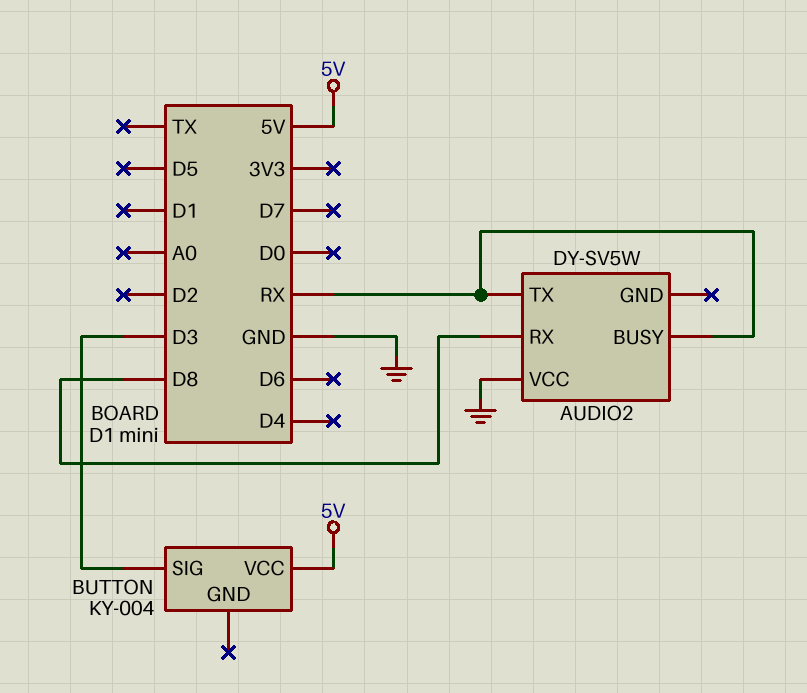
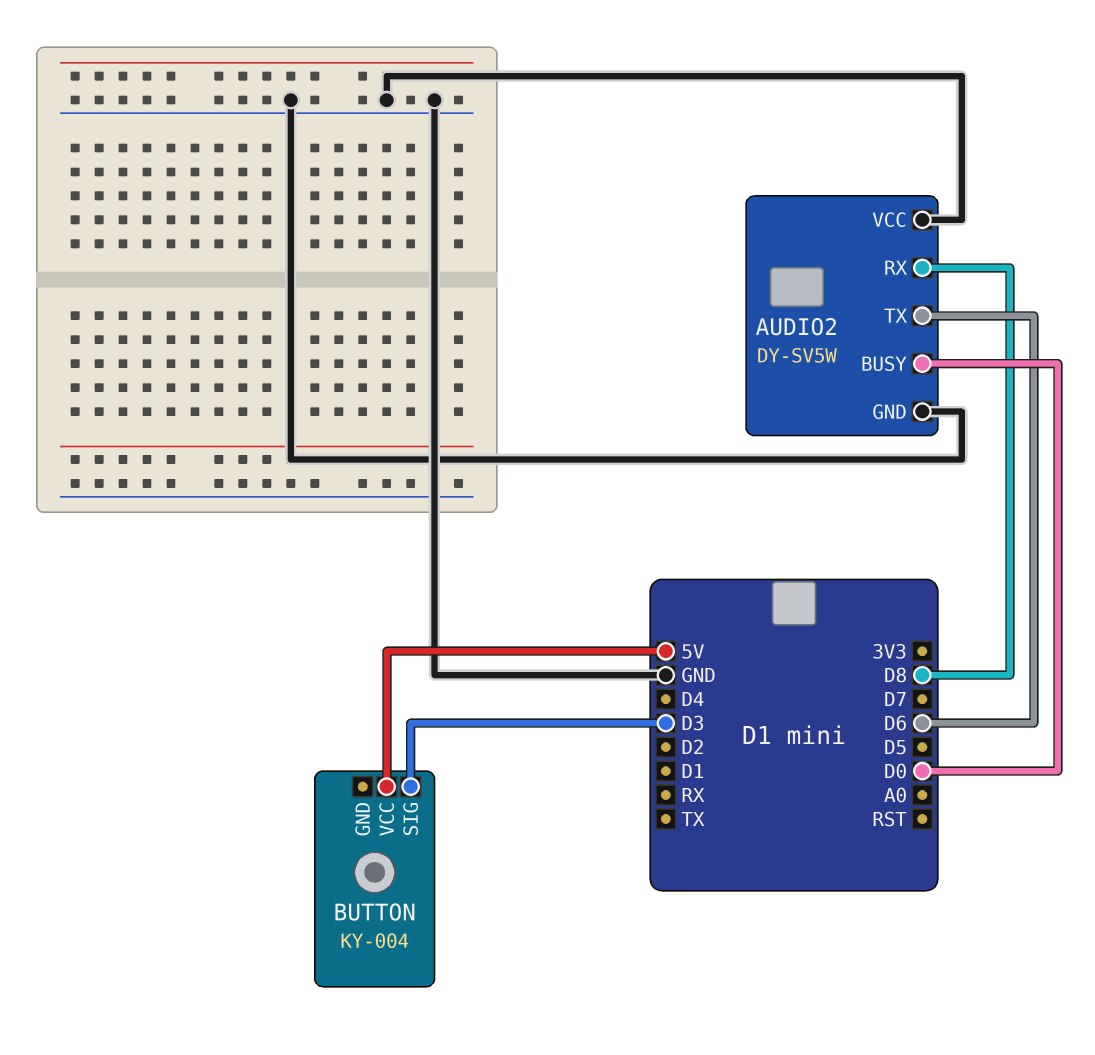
AUDIO2 pin BUSY: RX -> D0
AUDIO2 pin GND: none -> GND
AUDIO2 pin TX: RX -> D6

